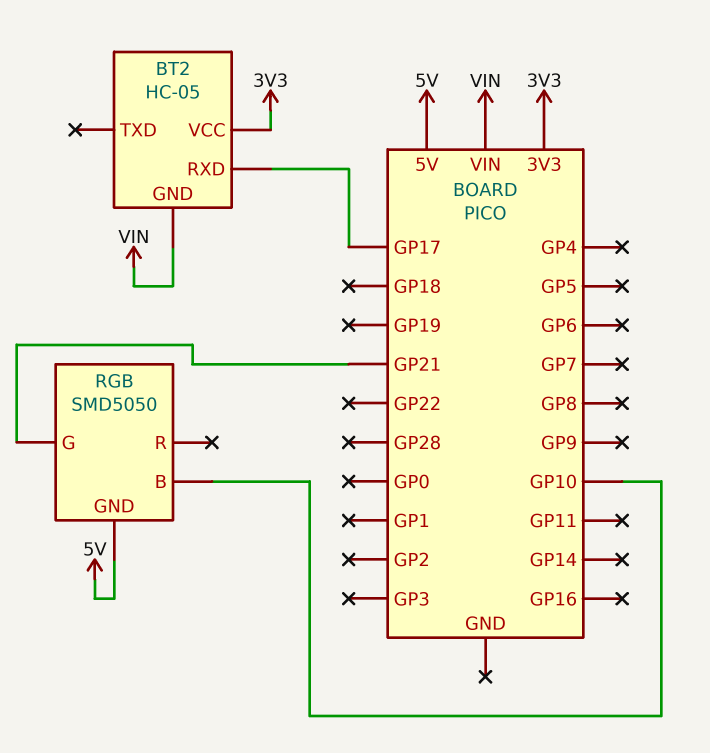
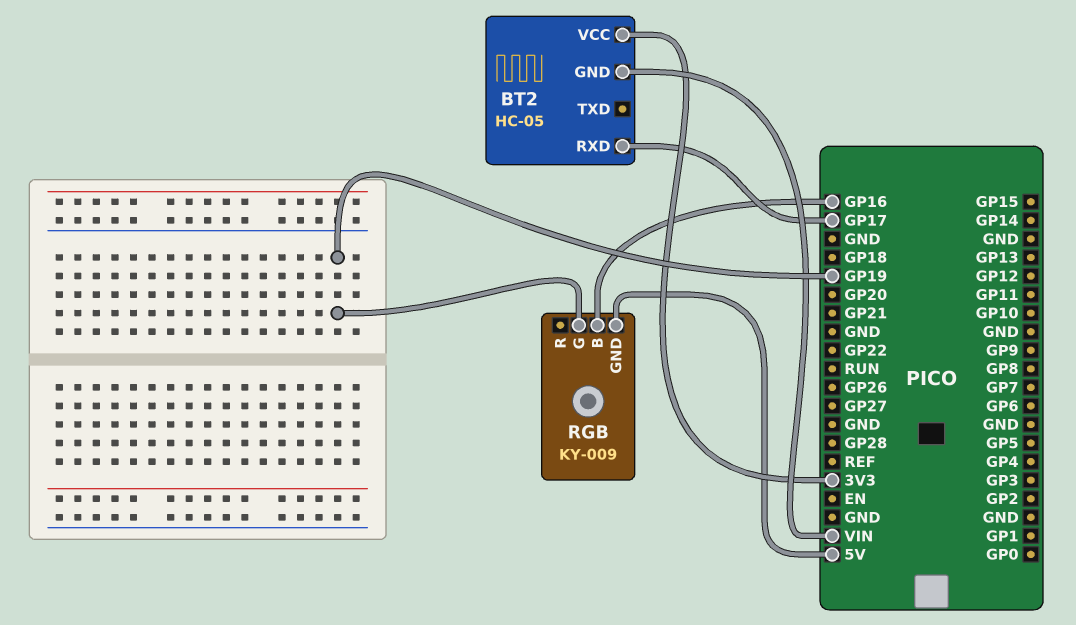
RGB: SMD5050 -> KY-009
RGB pin B: GP10 -> GP16
RGB pin G: GP21 -> GP19

